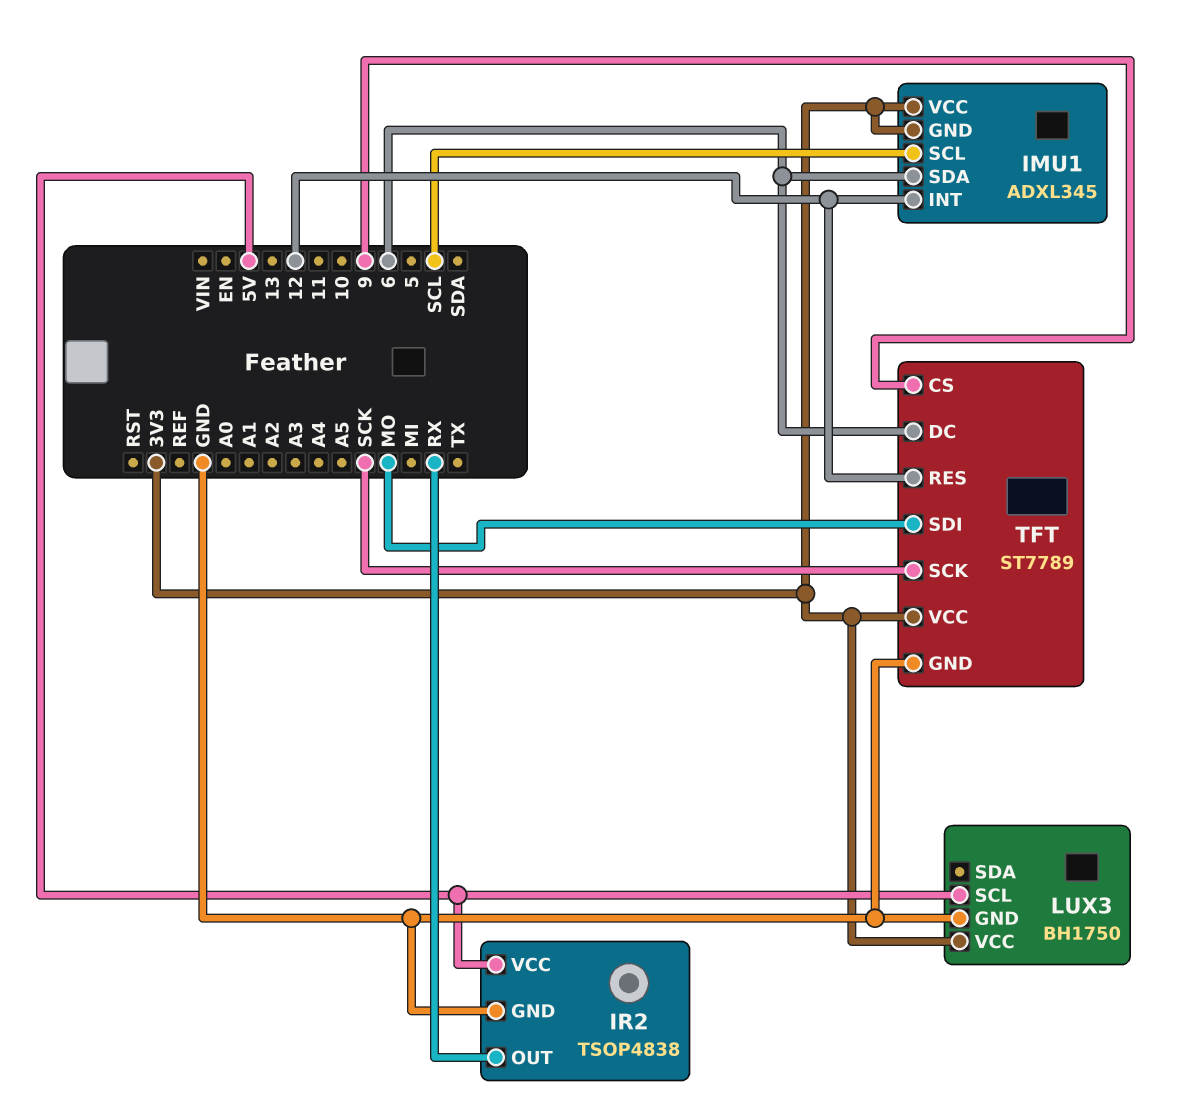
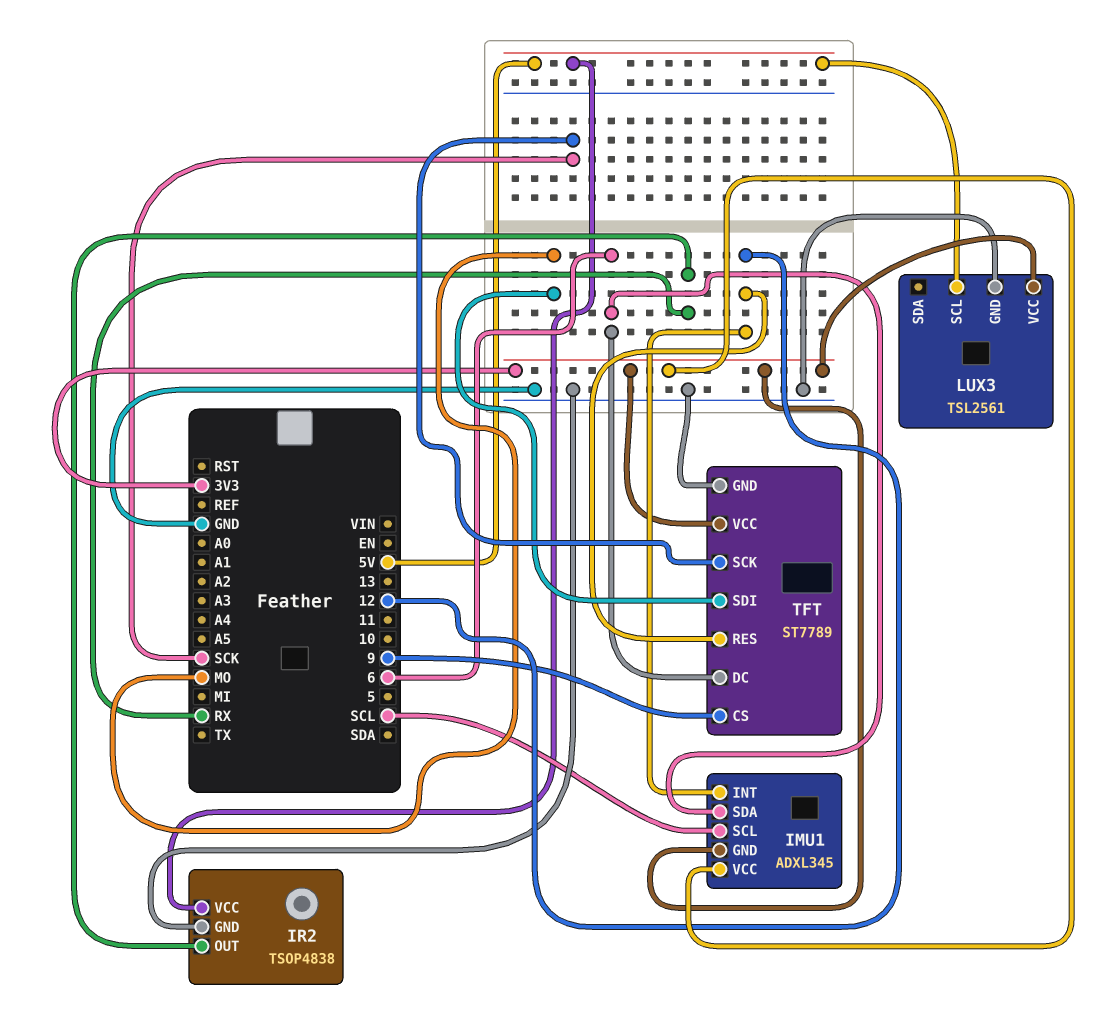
LUX3: BH1750 -> TSL2561

